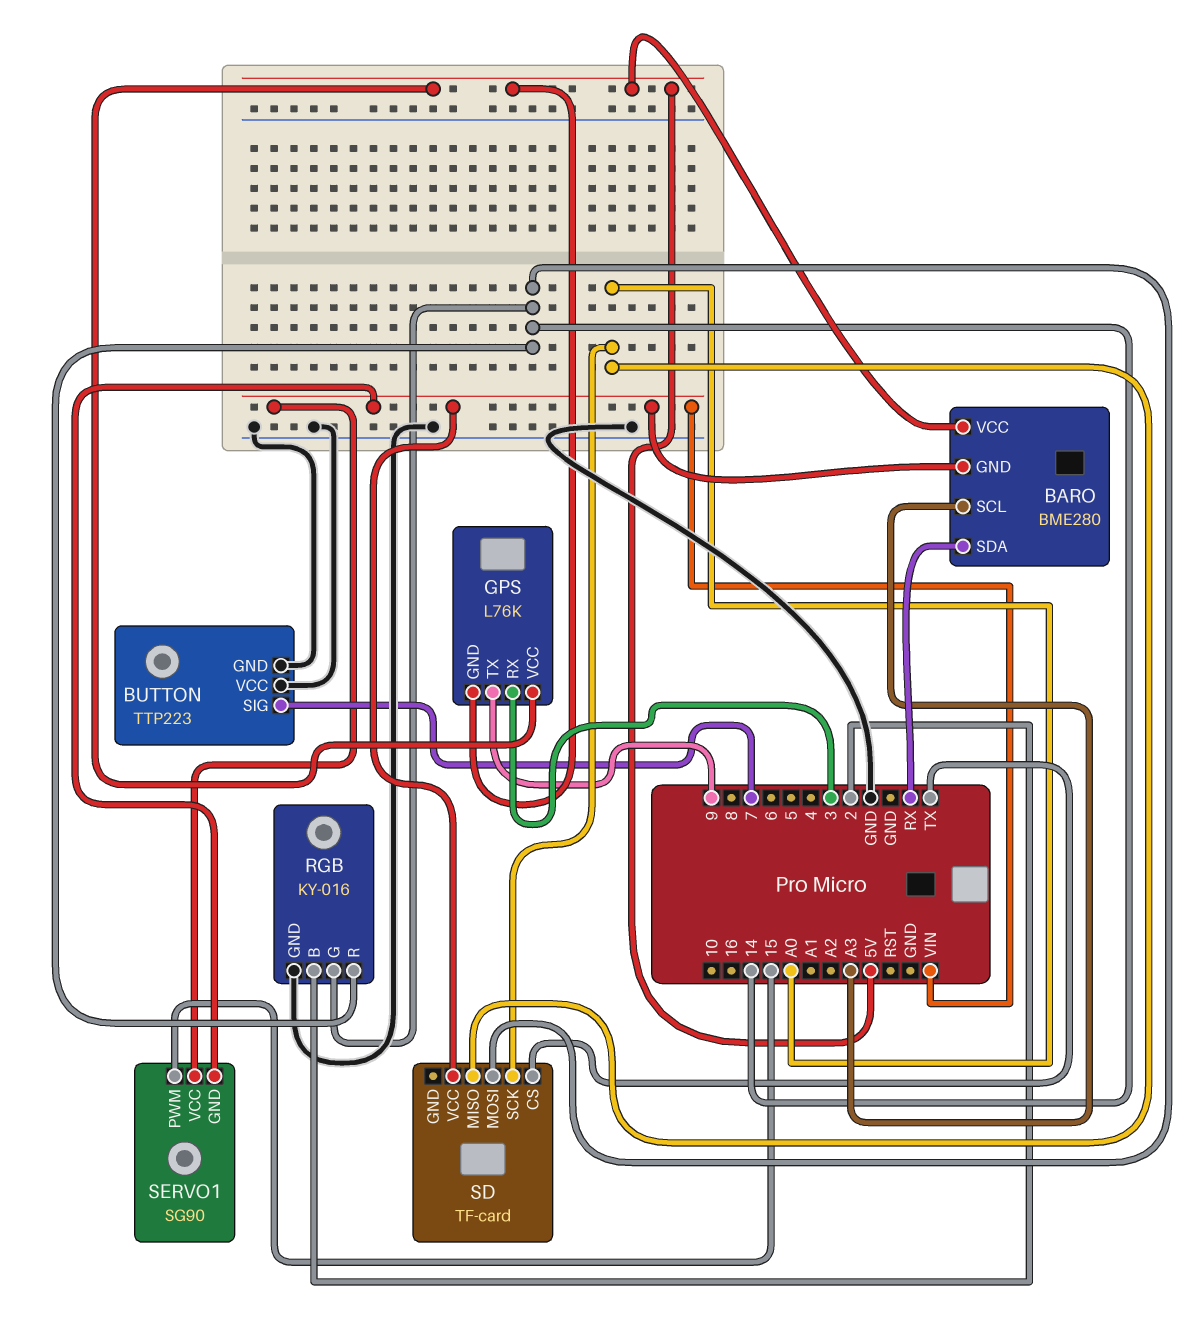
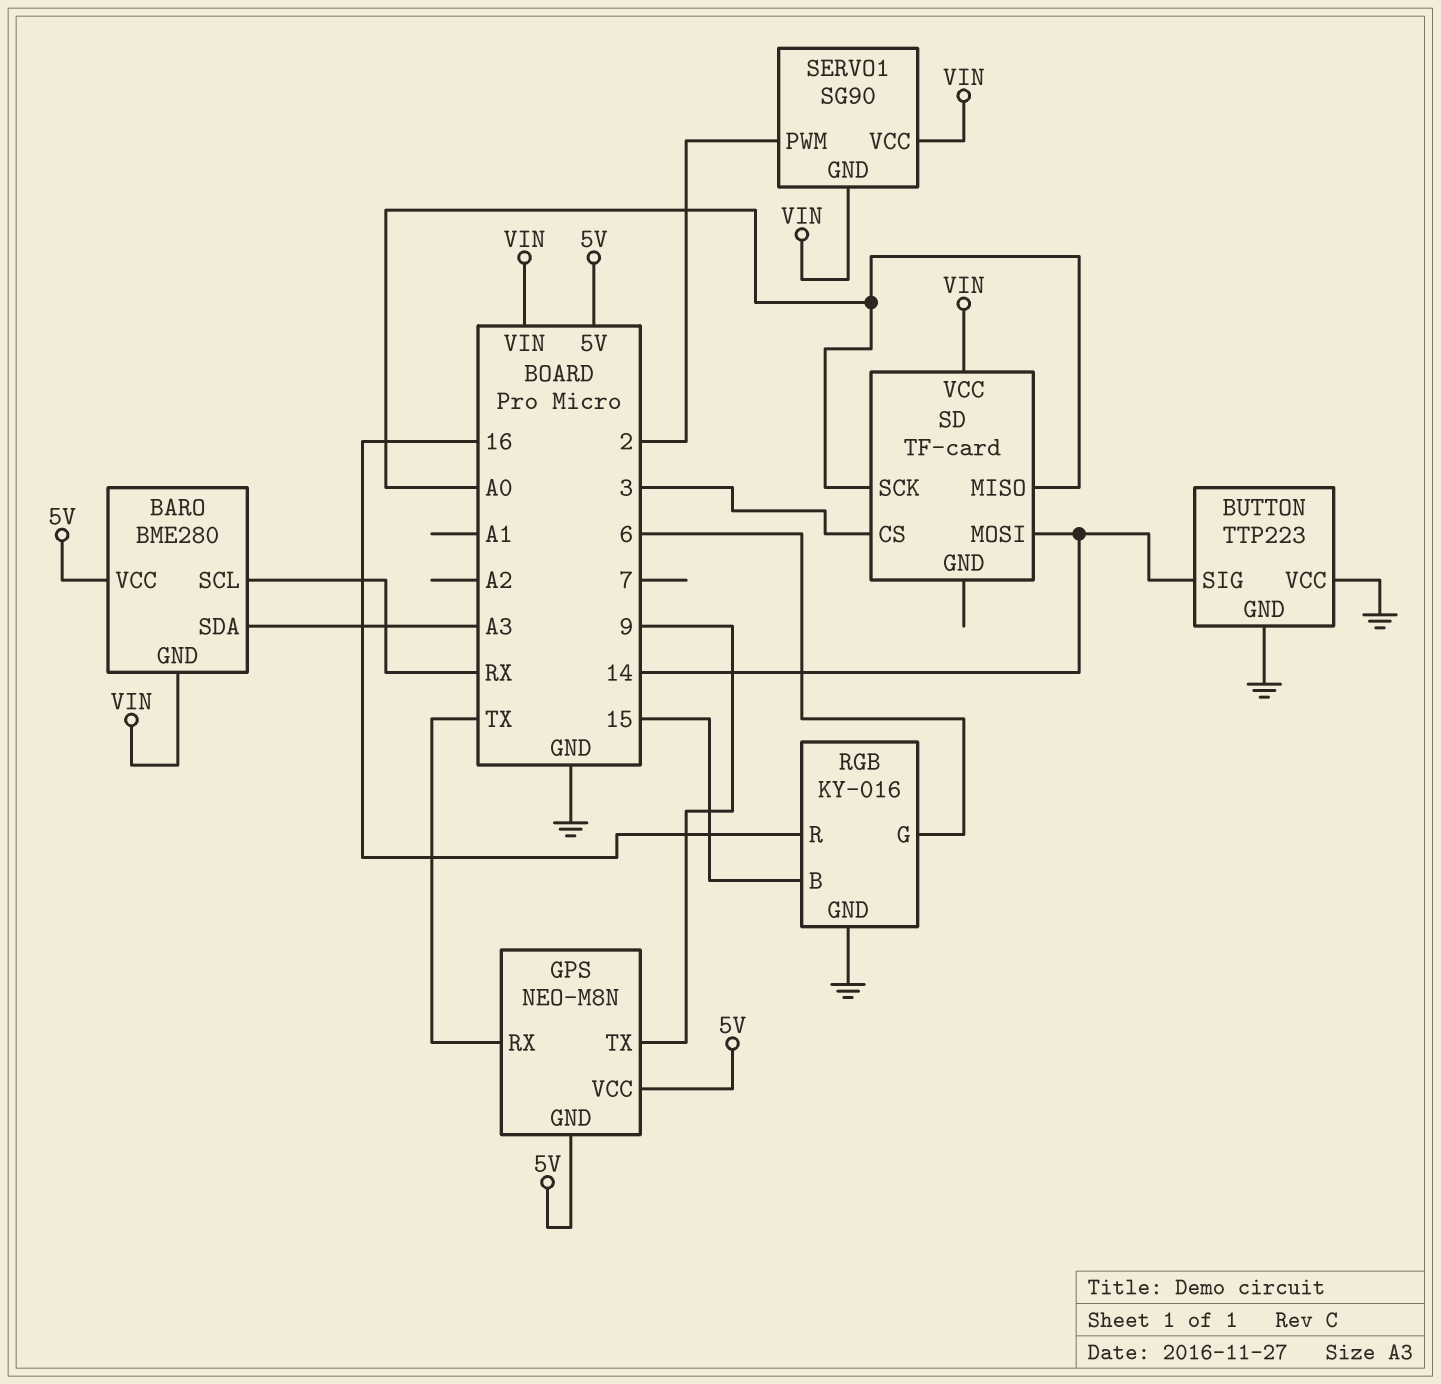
BARO pin SCL: A3 -> RX
BARO pin SDA: RX -> A3
BUTTON pin SIG: 7 -> 14
GPS: L76K -> NEO-M8N
GPS pin RX: 3 -> TX
RGB pin B: 2 -> 15
RGB pin G: 14 -> 6
RGB pin R: 14 -> 16
SD pin CS: TX -> 3
SERVO1 pin PWM: 15 -> 2

